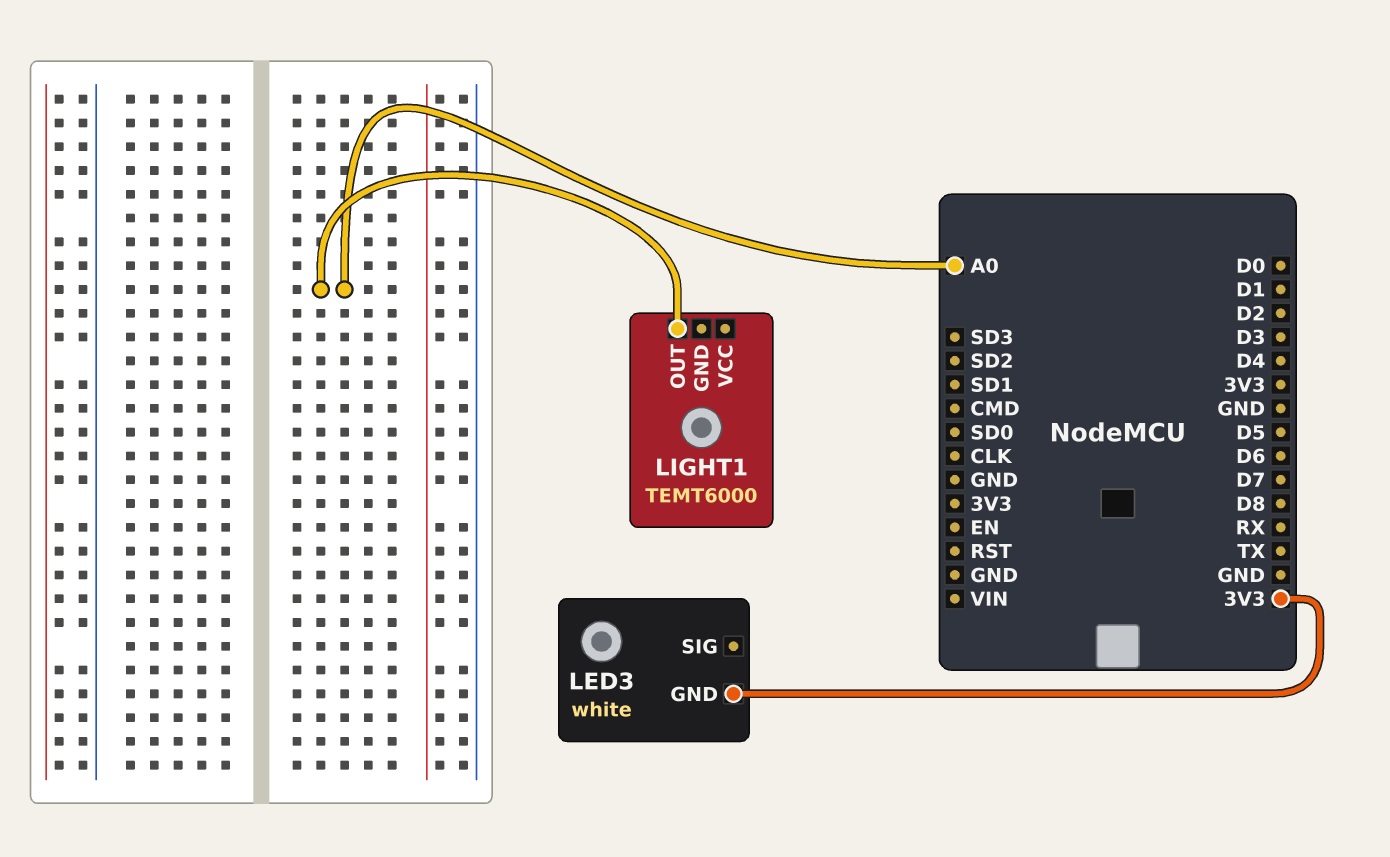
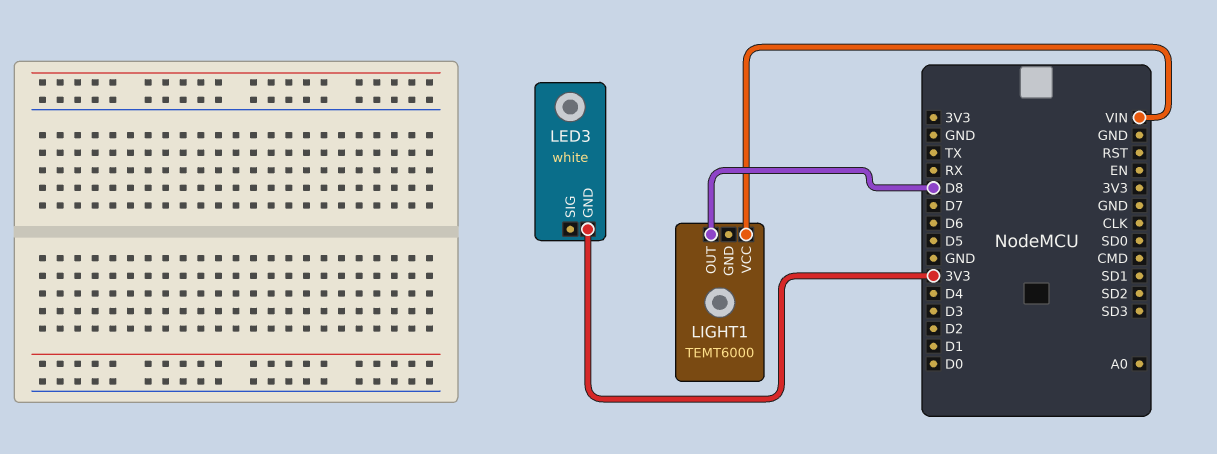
LIGHT1 pin OUT: A0 -> D8
LIGHT1 pin VCC: none -> VIN

